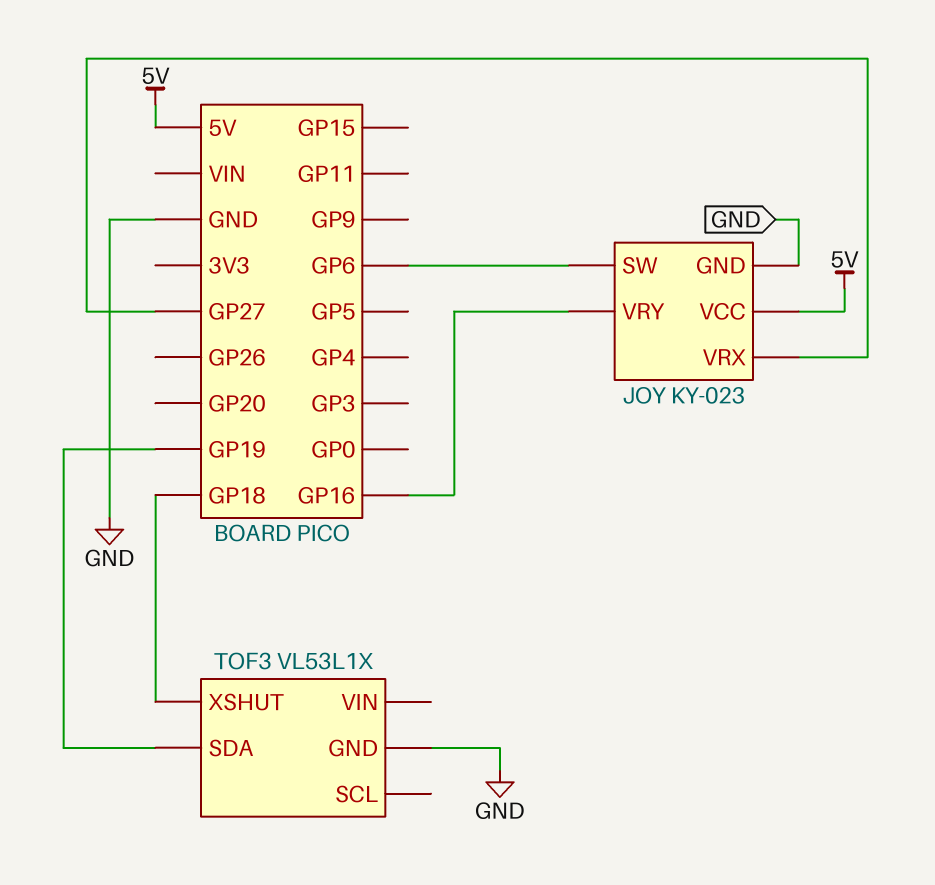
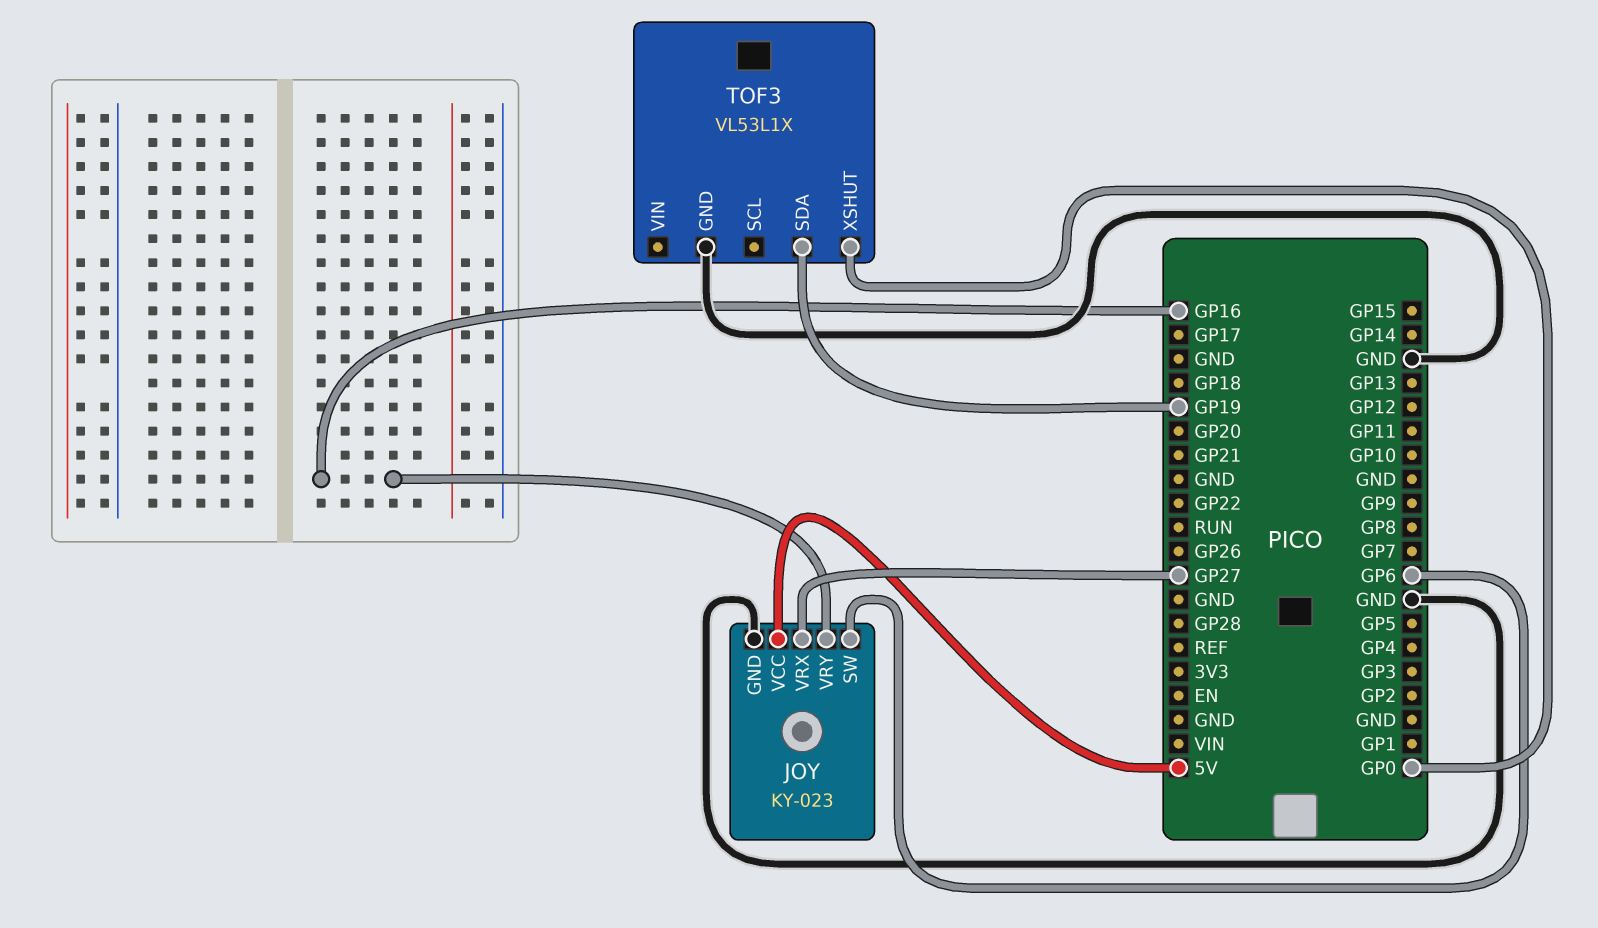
TOF3 pin XSHUT: GP18 -> GP0

